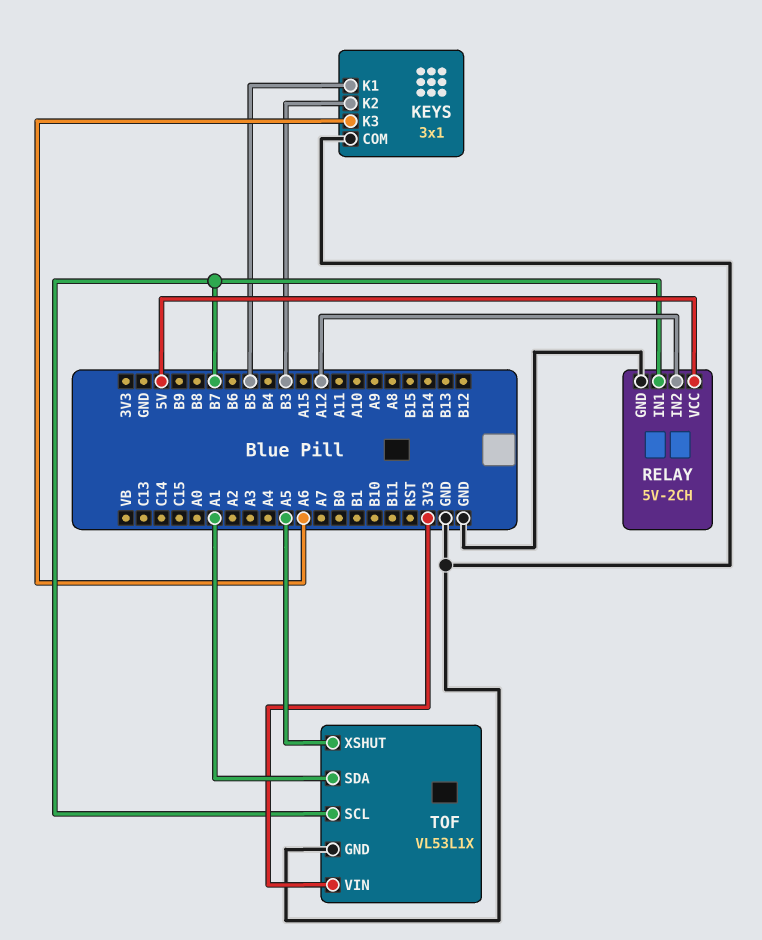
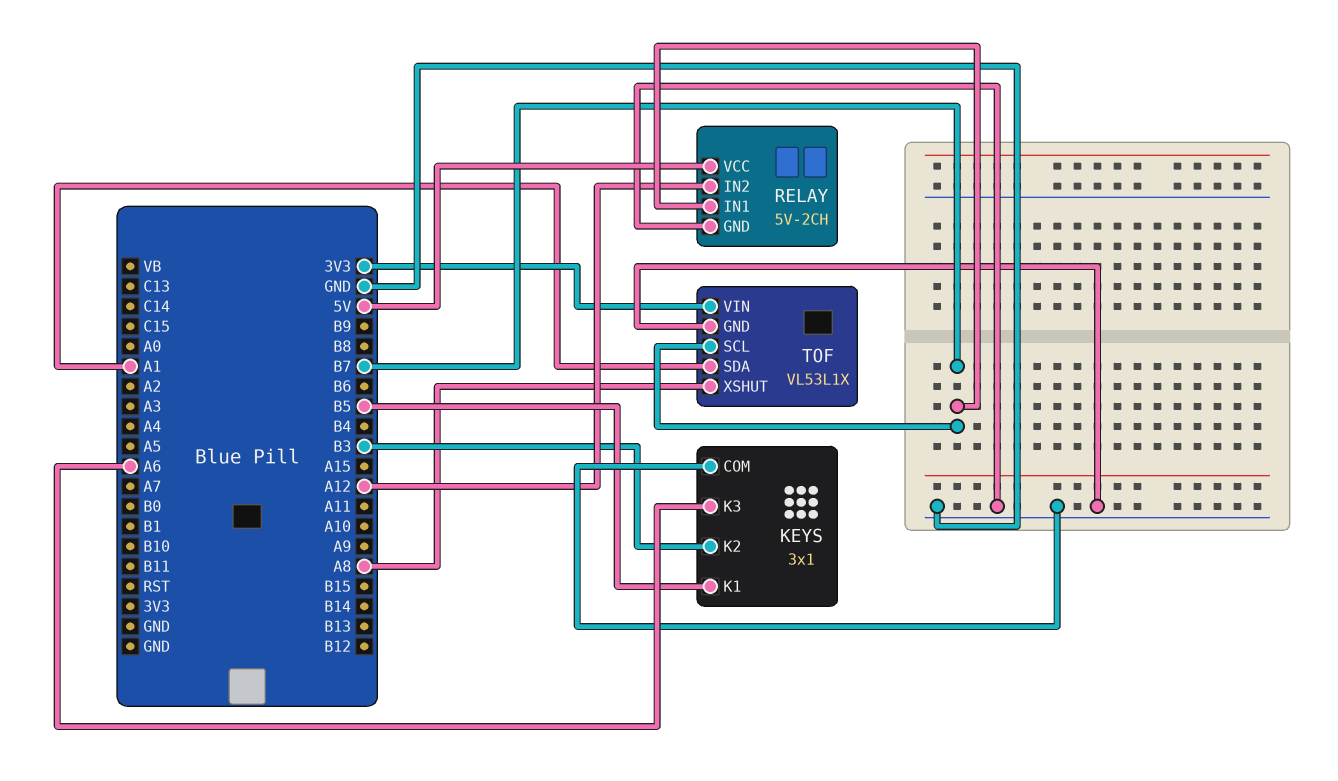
TOF pin XSHUT: A5 -> A8

